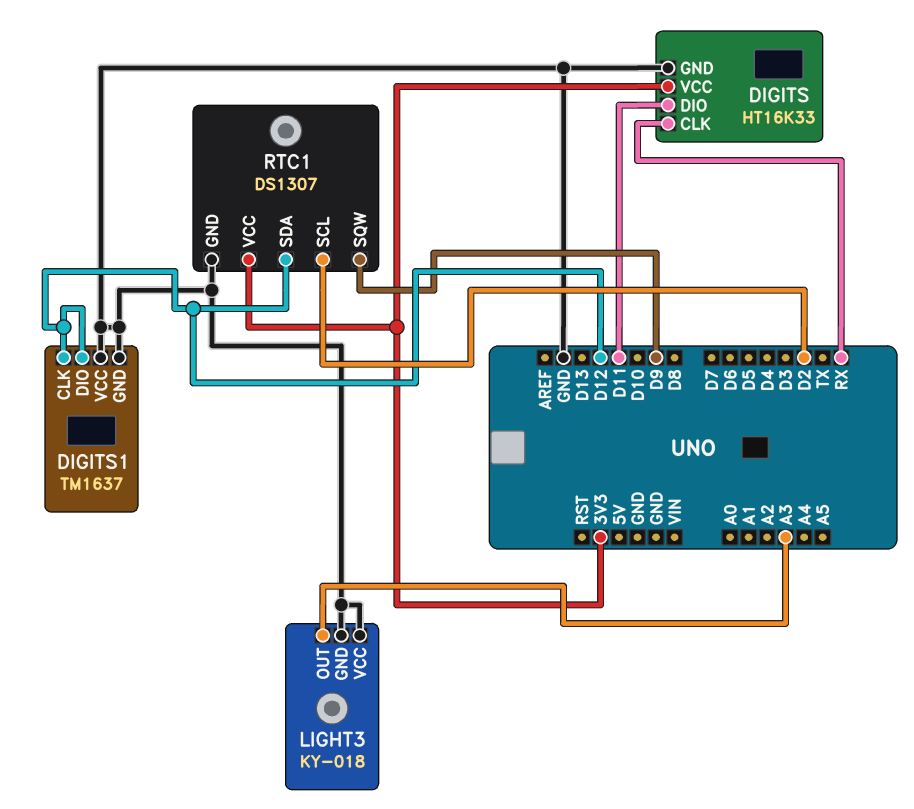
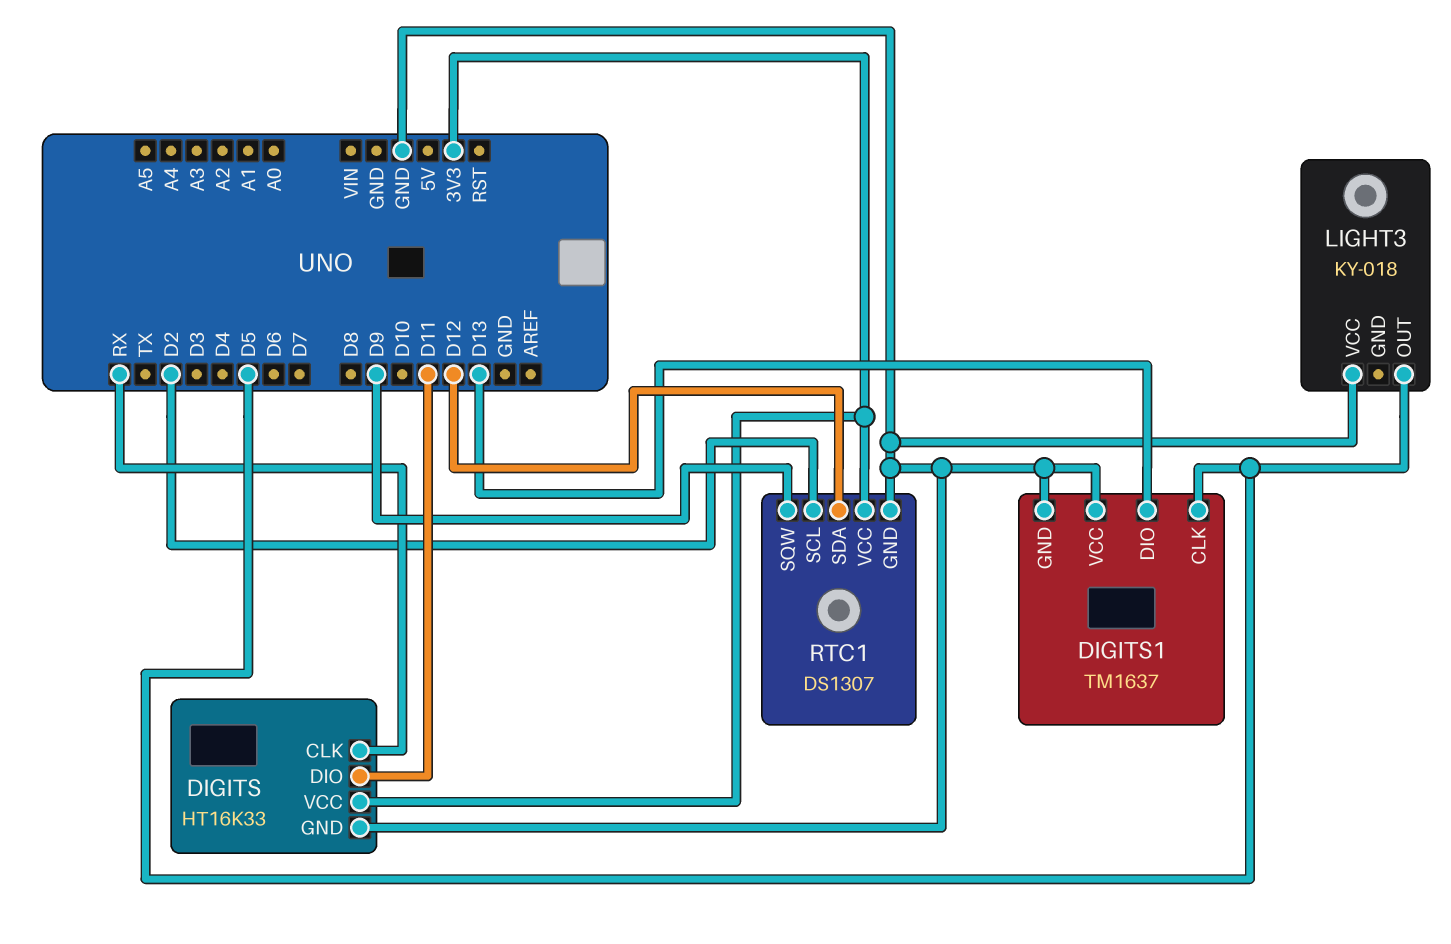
DIGITS1 pin CLK: D12 -> D5
DIGITS1 pin DIO: D12 -> D13
LIGHT3 pin GND: GND -> none
LIGHT3 pin OUT: A3 -> D5

